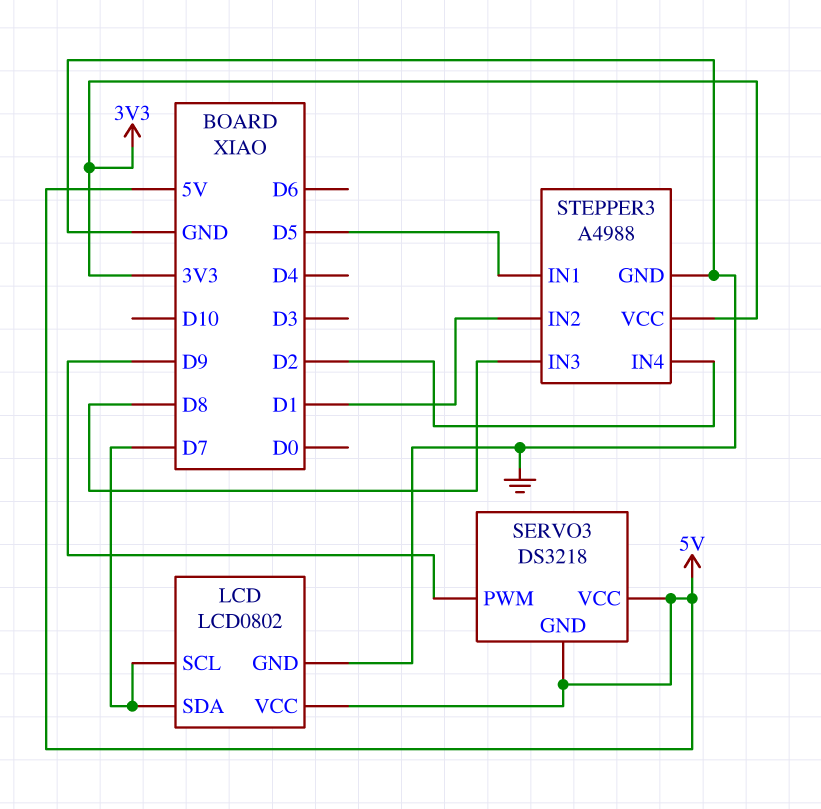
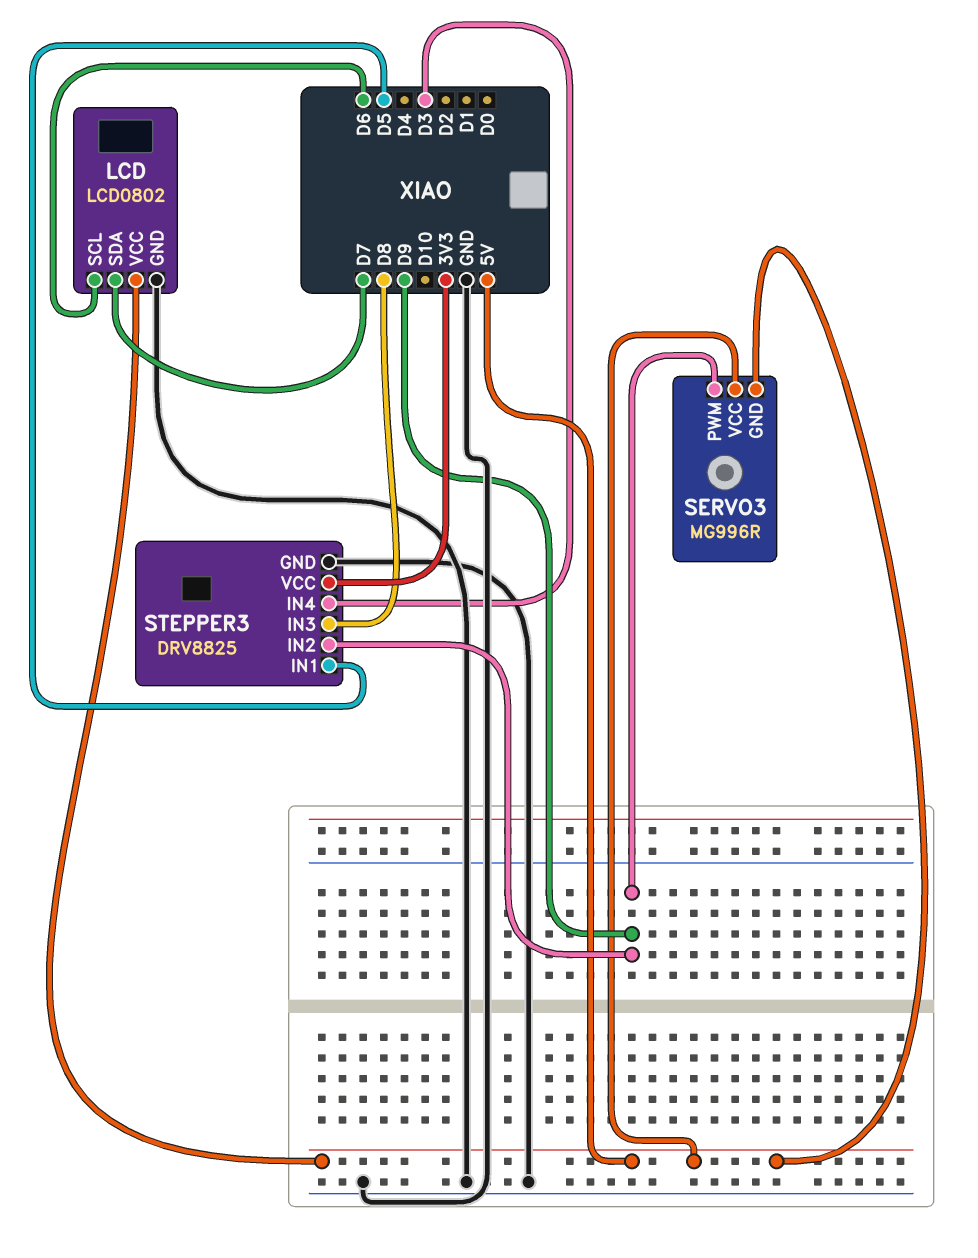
LCD pin SCL: D7 -> D6
SERVO3: DS3218 -> MG996R
STEPPER3: A4988 -> DRV8825
STEPPER3 pin IN2: D1 -> D9
STEPPER3 pin IN4: D2 -> D3

